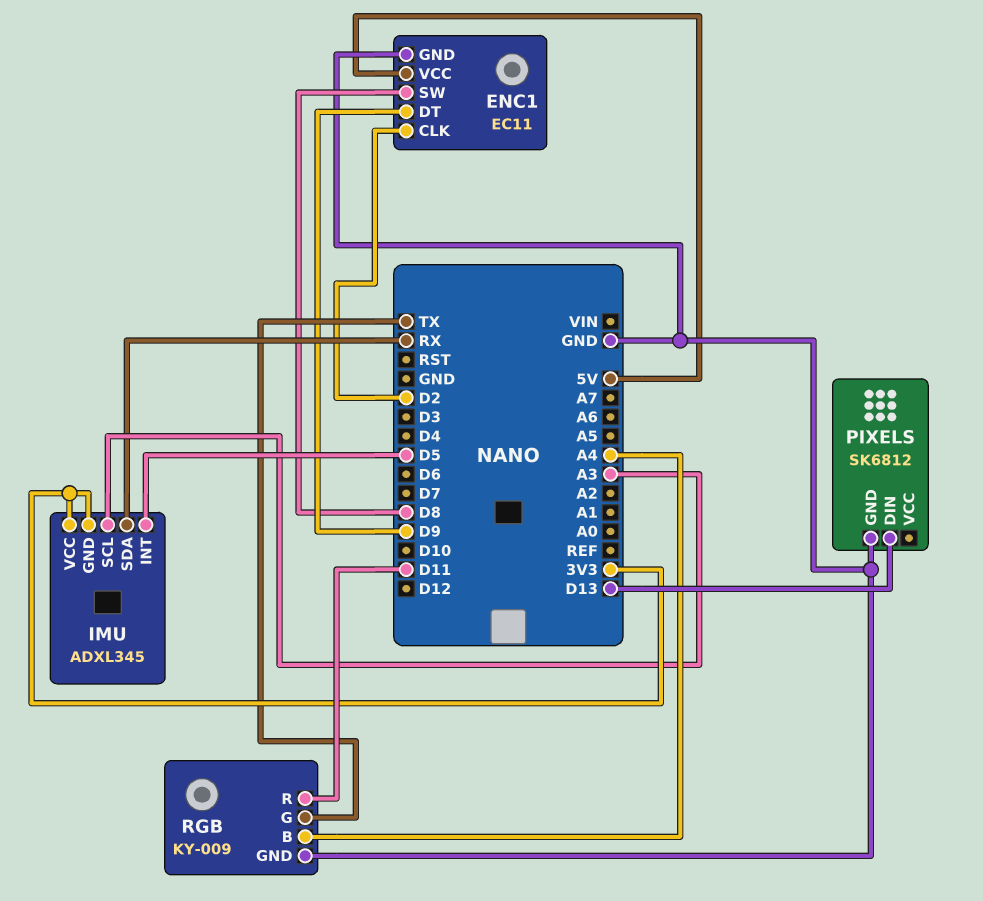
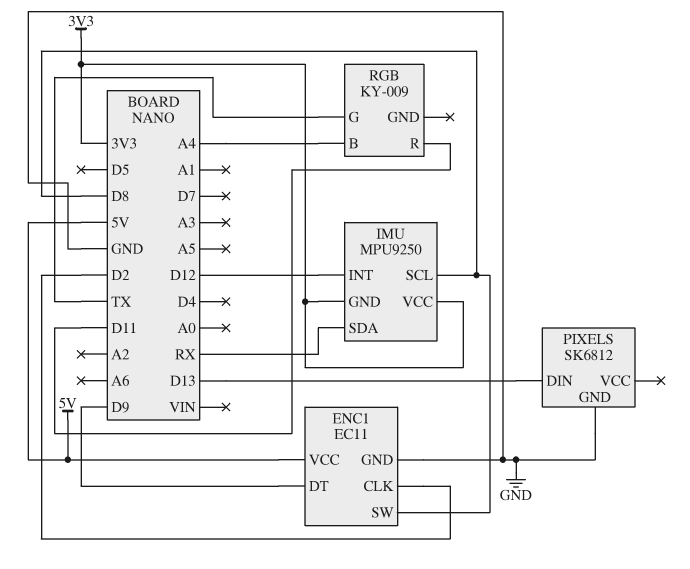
IMU: ADXL345 -> MPU9250
IMU pin INT: D5 -> D12
IMU pin SCL: A3 -> D8
RGB pin GND: GND -> none

